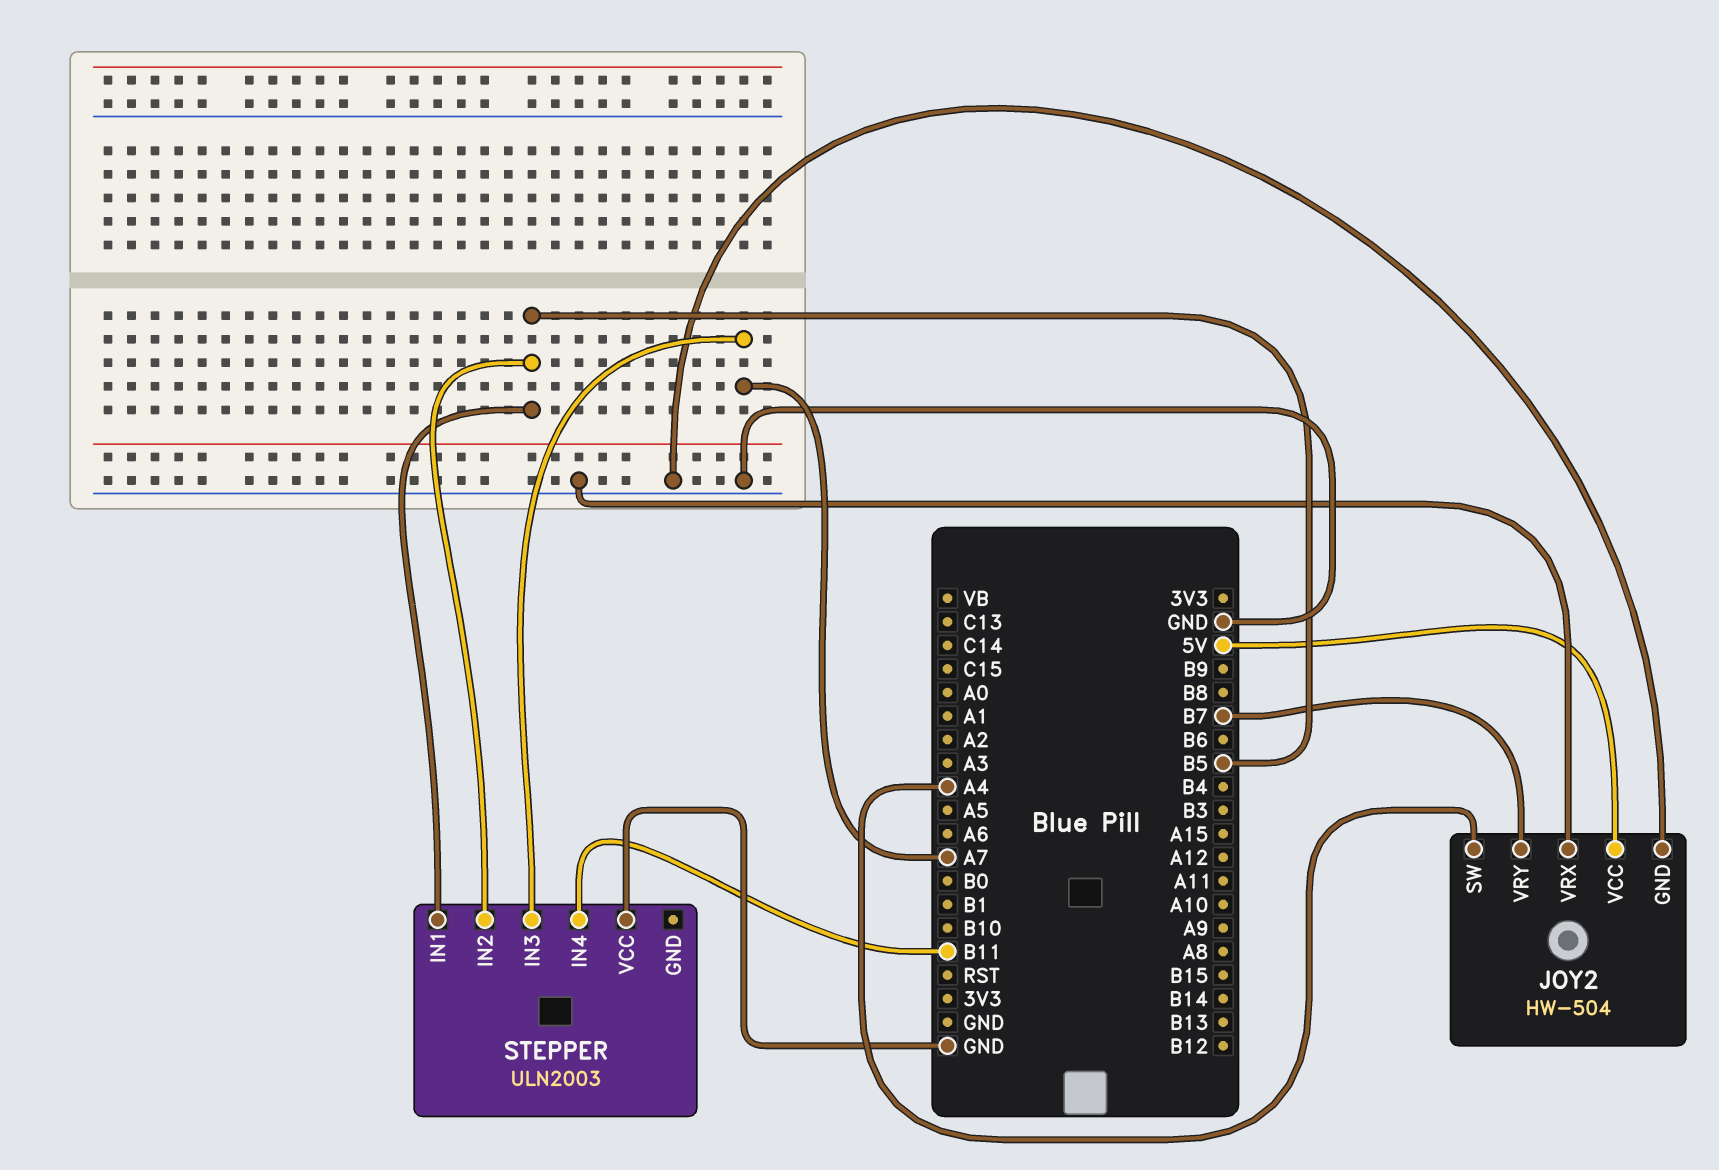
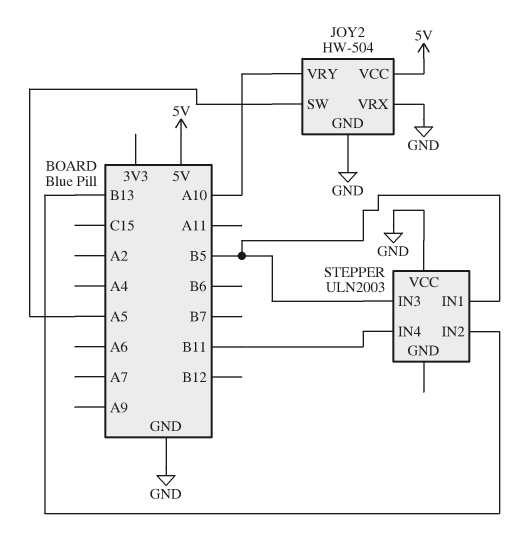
JOY2 pin SW: A4 -> A5
JOY2 pin VRY: B7 -> A10
STEPPER pin IN2: B5 -> B13
STEPPER pin IN3: A7 -> B5

